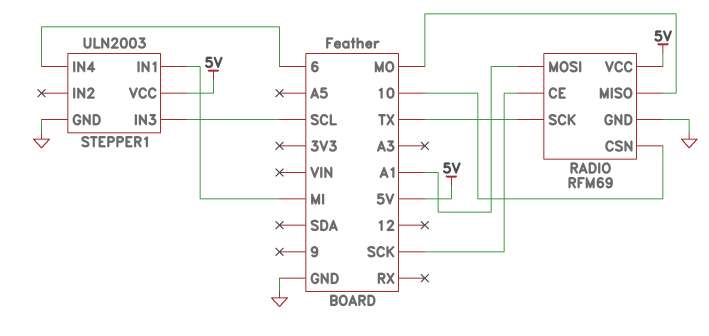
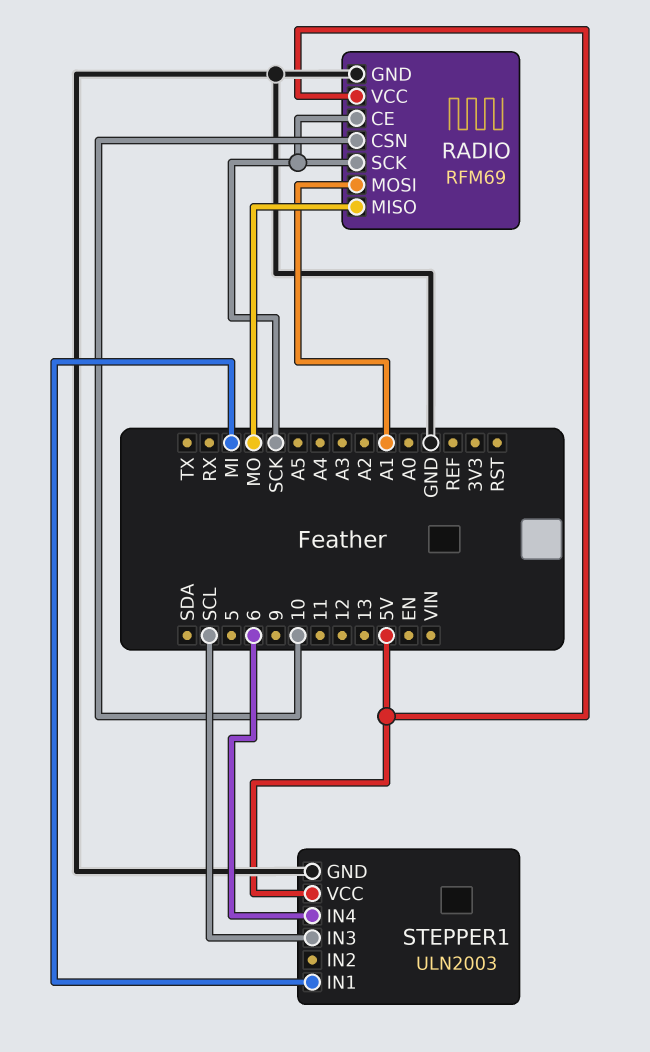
RADIO pin SCK: TX -> SCK

